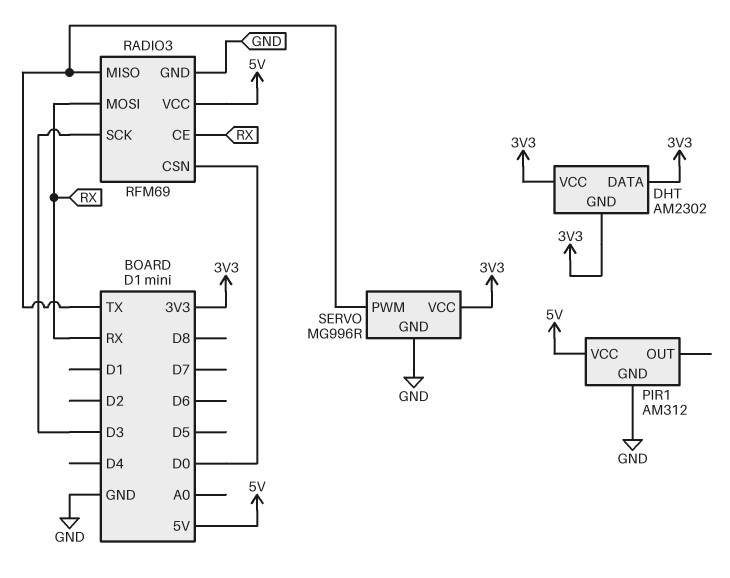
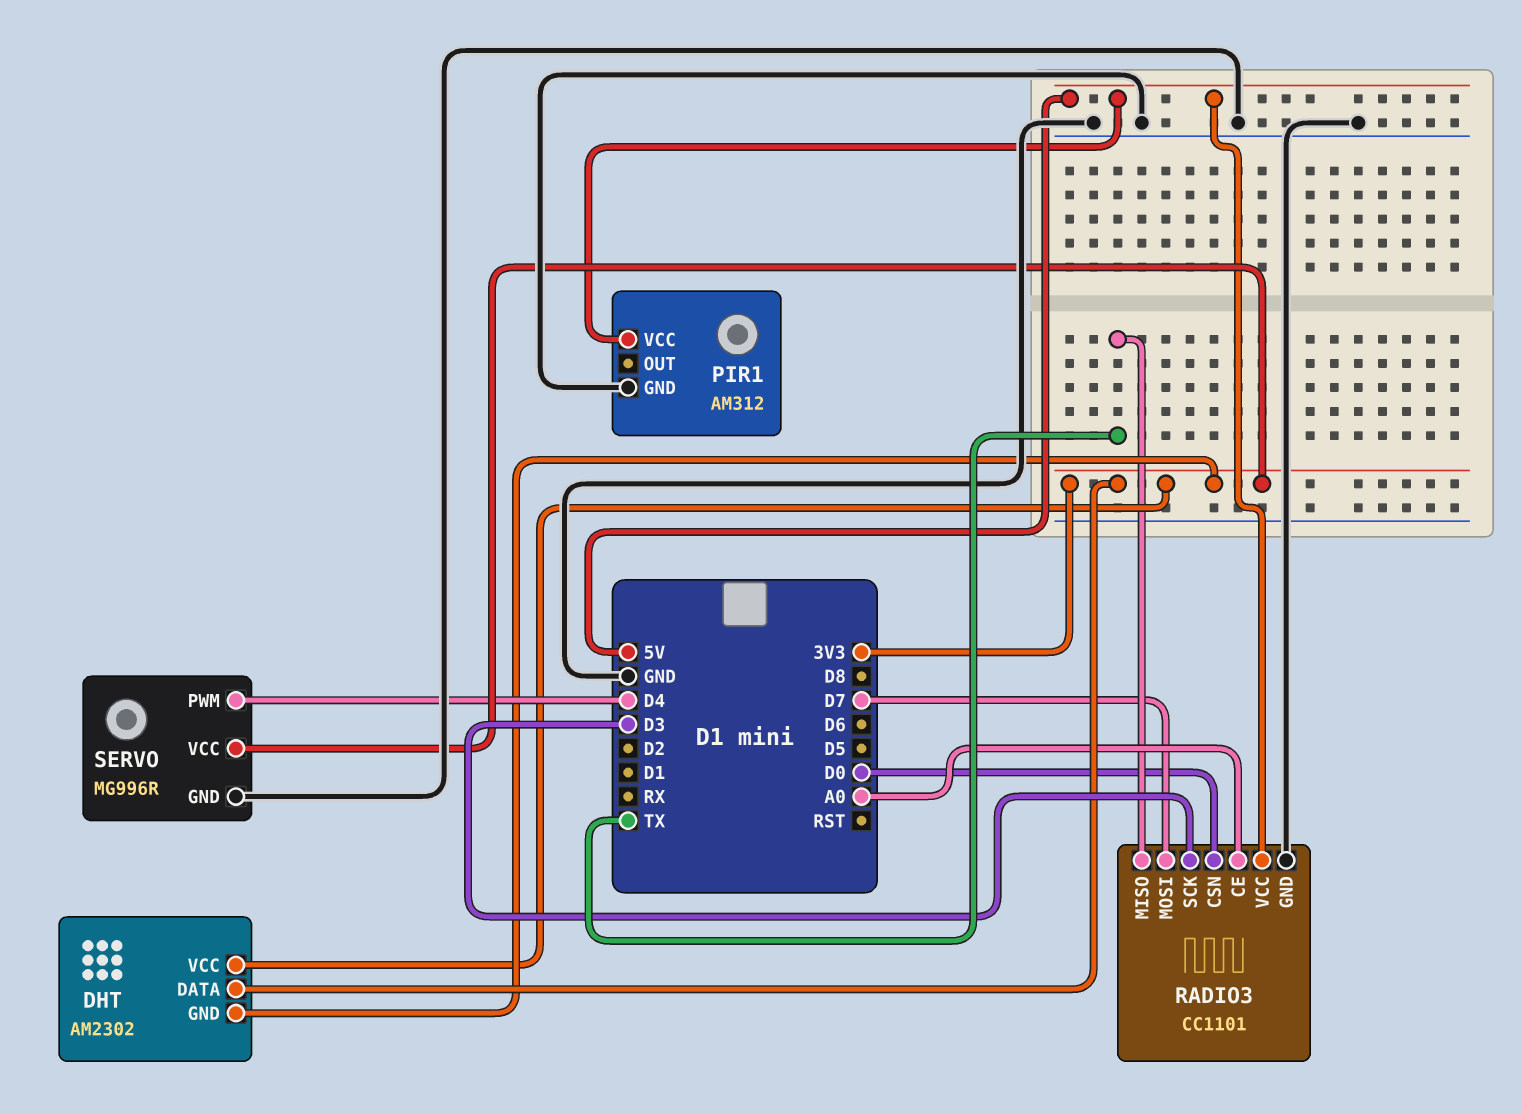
RADIO3: RFM69 -> CC1101
RADIO3 pin CE: RX -> A0
RADIO3 pin MOSI: RX -> D7
SERVO pin PWM: TX -> D4

